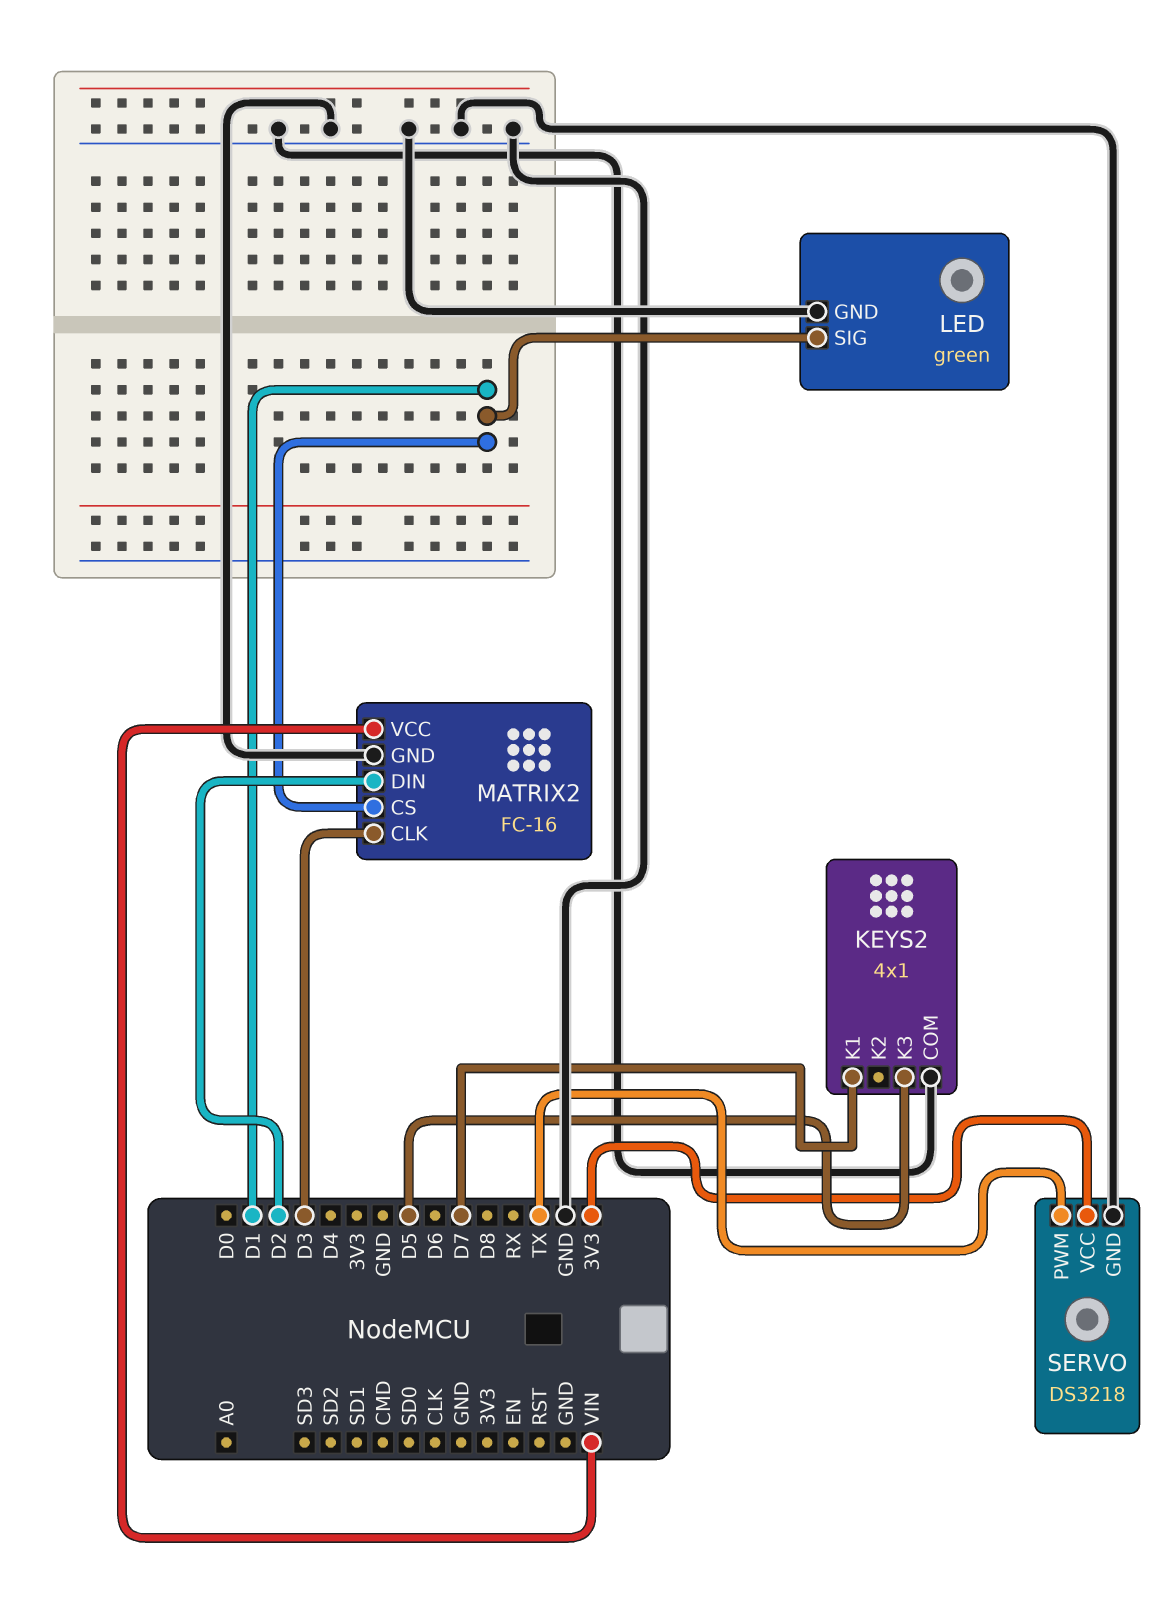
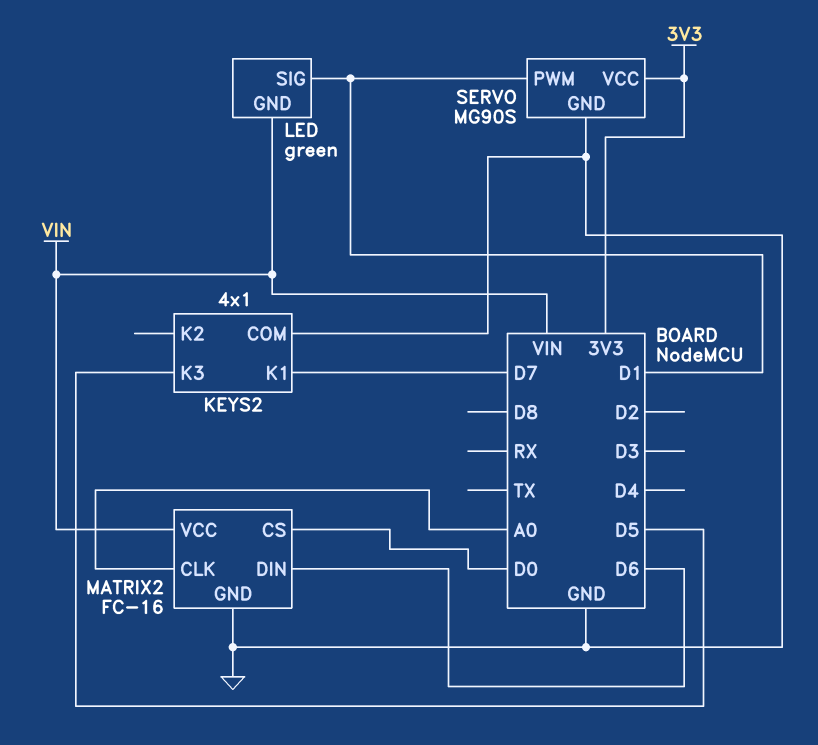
LED pin GND: GND -> VIN
MATRIX2 pin CLK: D3 -> A0
MATRIX2 pin CS: D1 -> D0
MATRIX2 pin DIN: D2 -> D6
SERVO: DS3218 -> MG90S
SERVO pin PWM: TX -> D1

